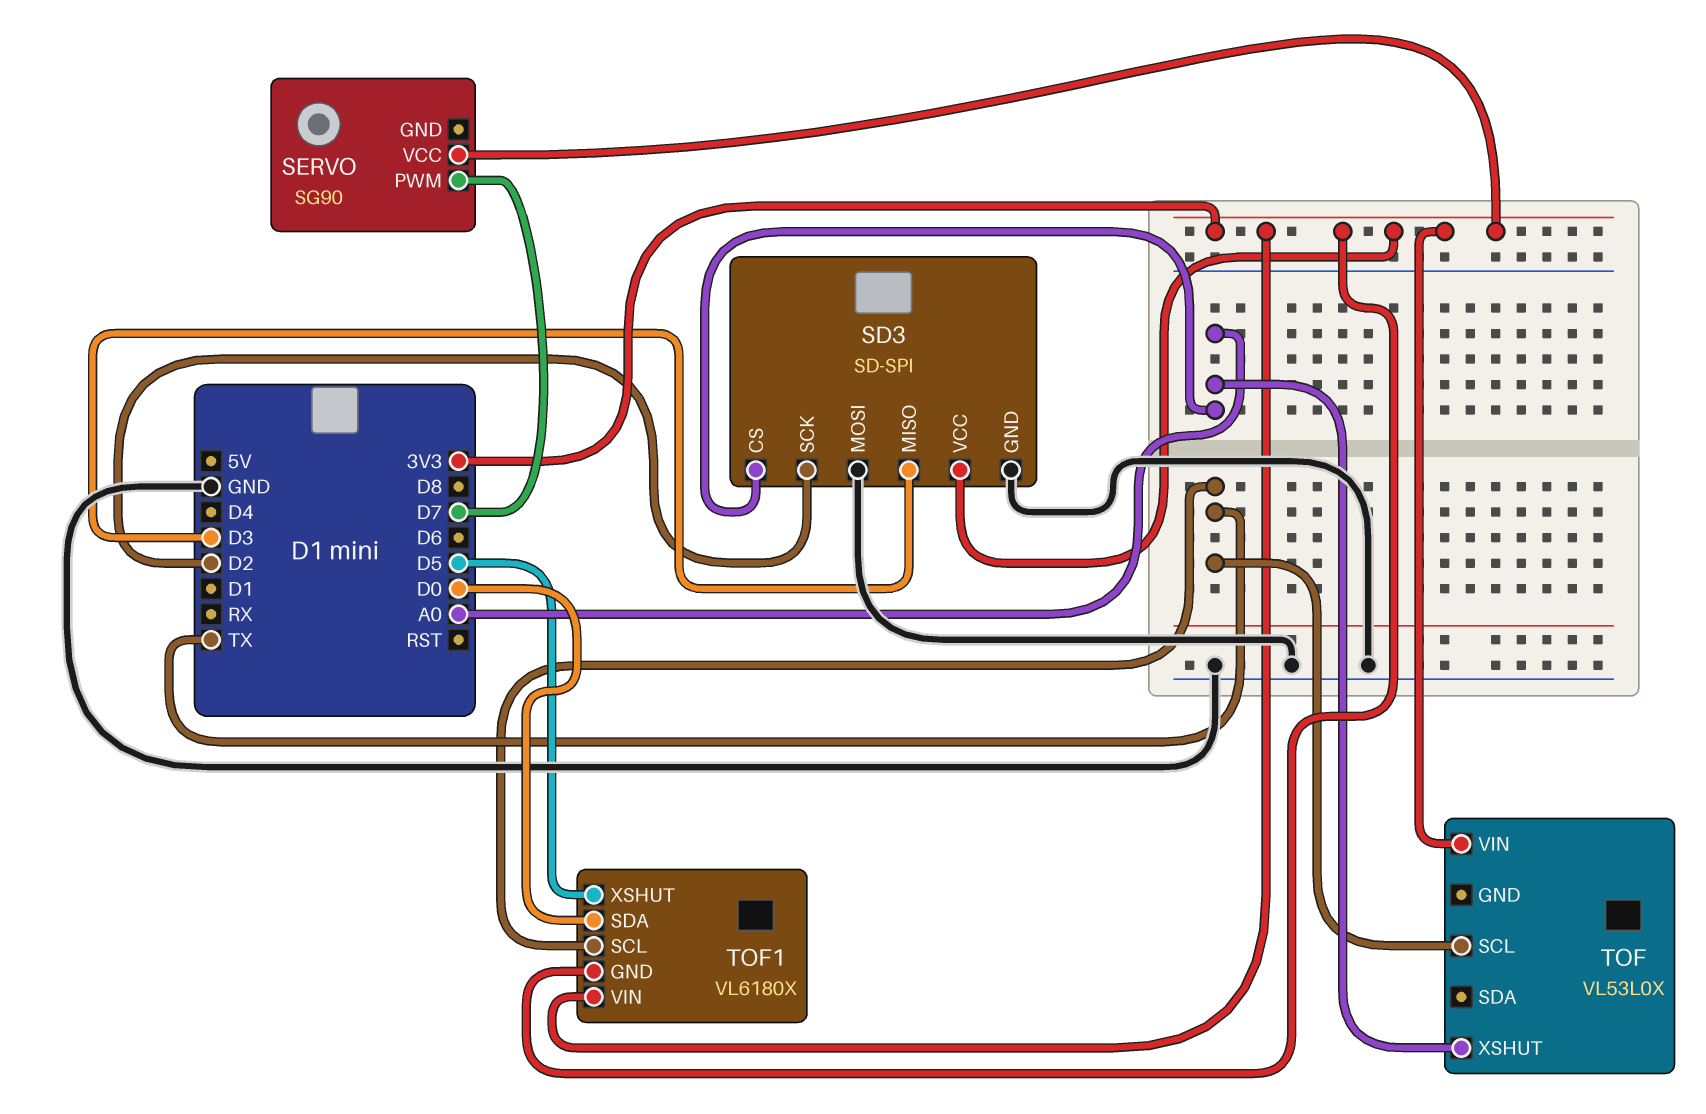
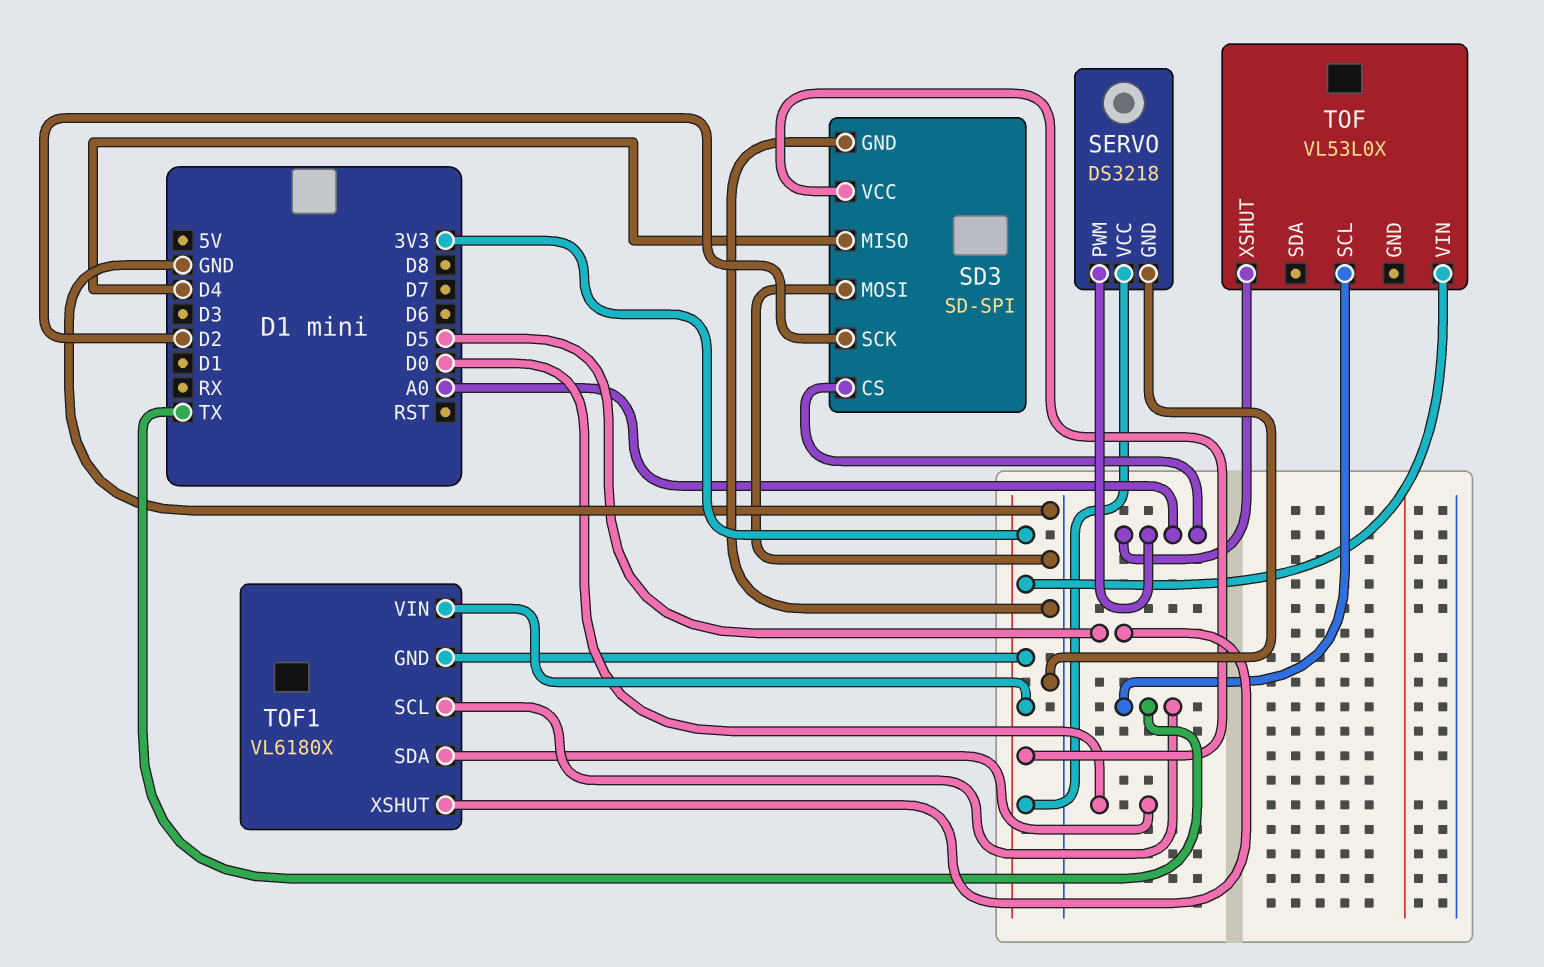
SD3 pin MISO: D3 -> D4
SERVO: SG90 -> DS3218
SERVO pin GND: none -> GND
SERVO pin PWM: D7 -> A0

